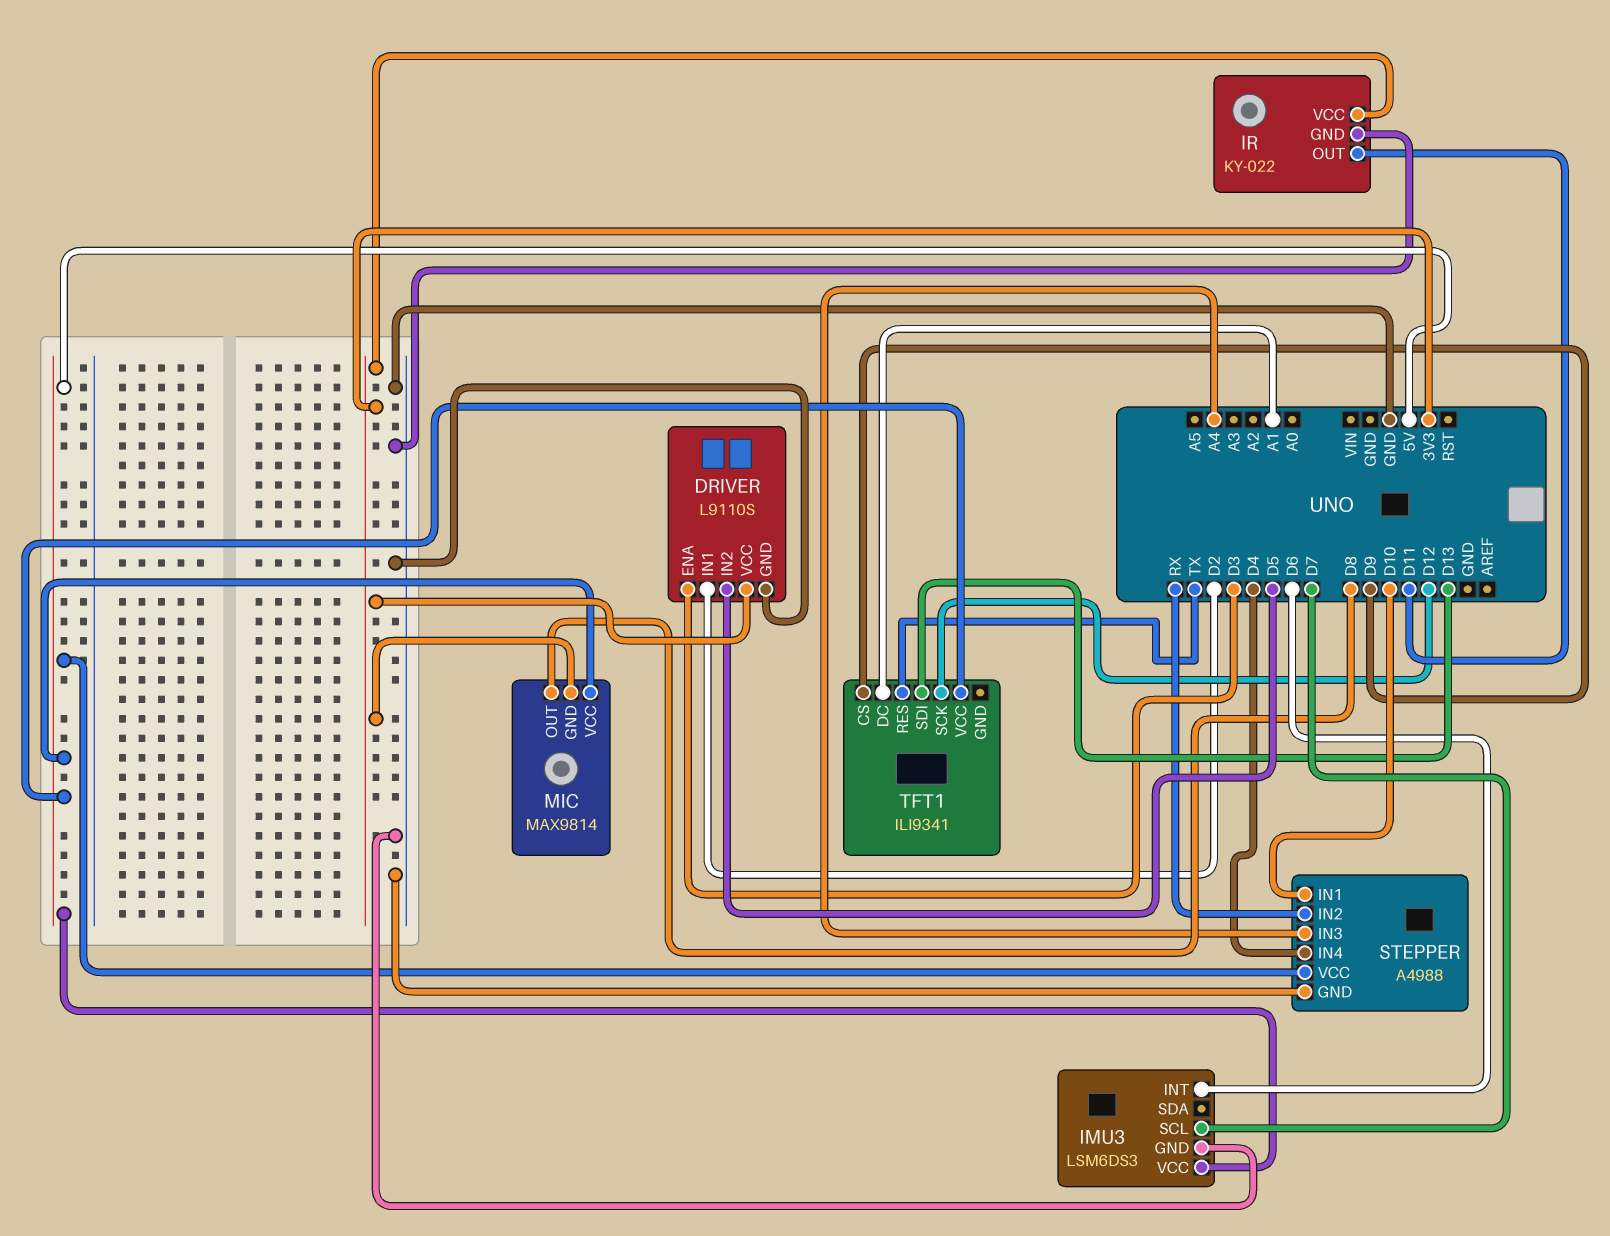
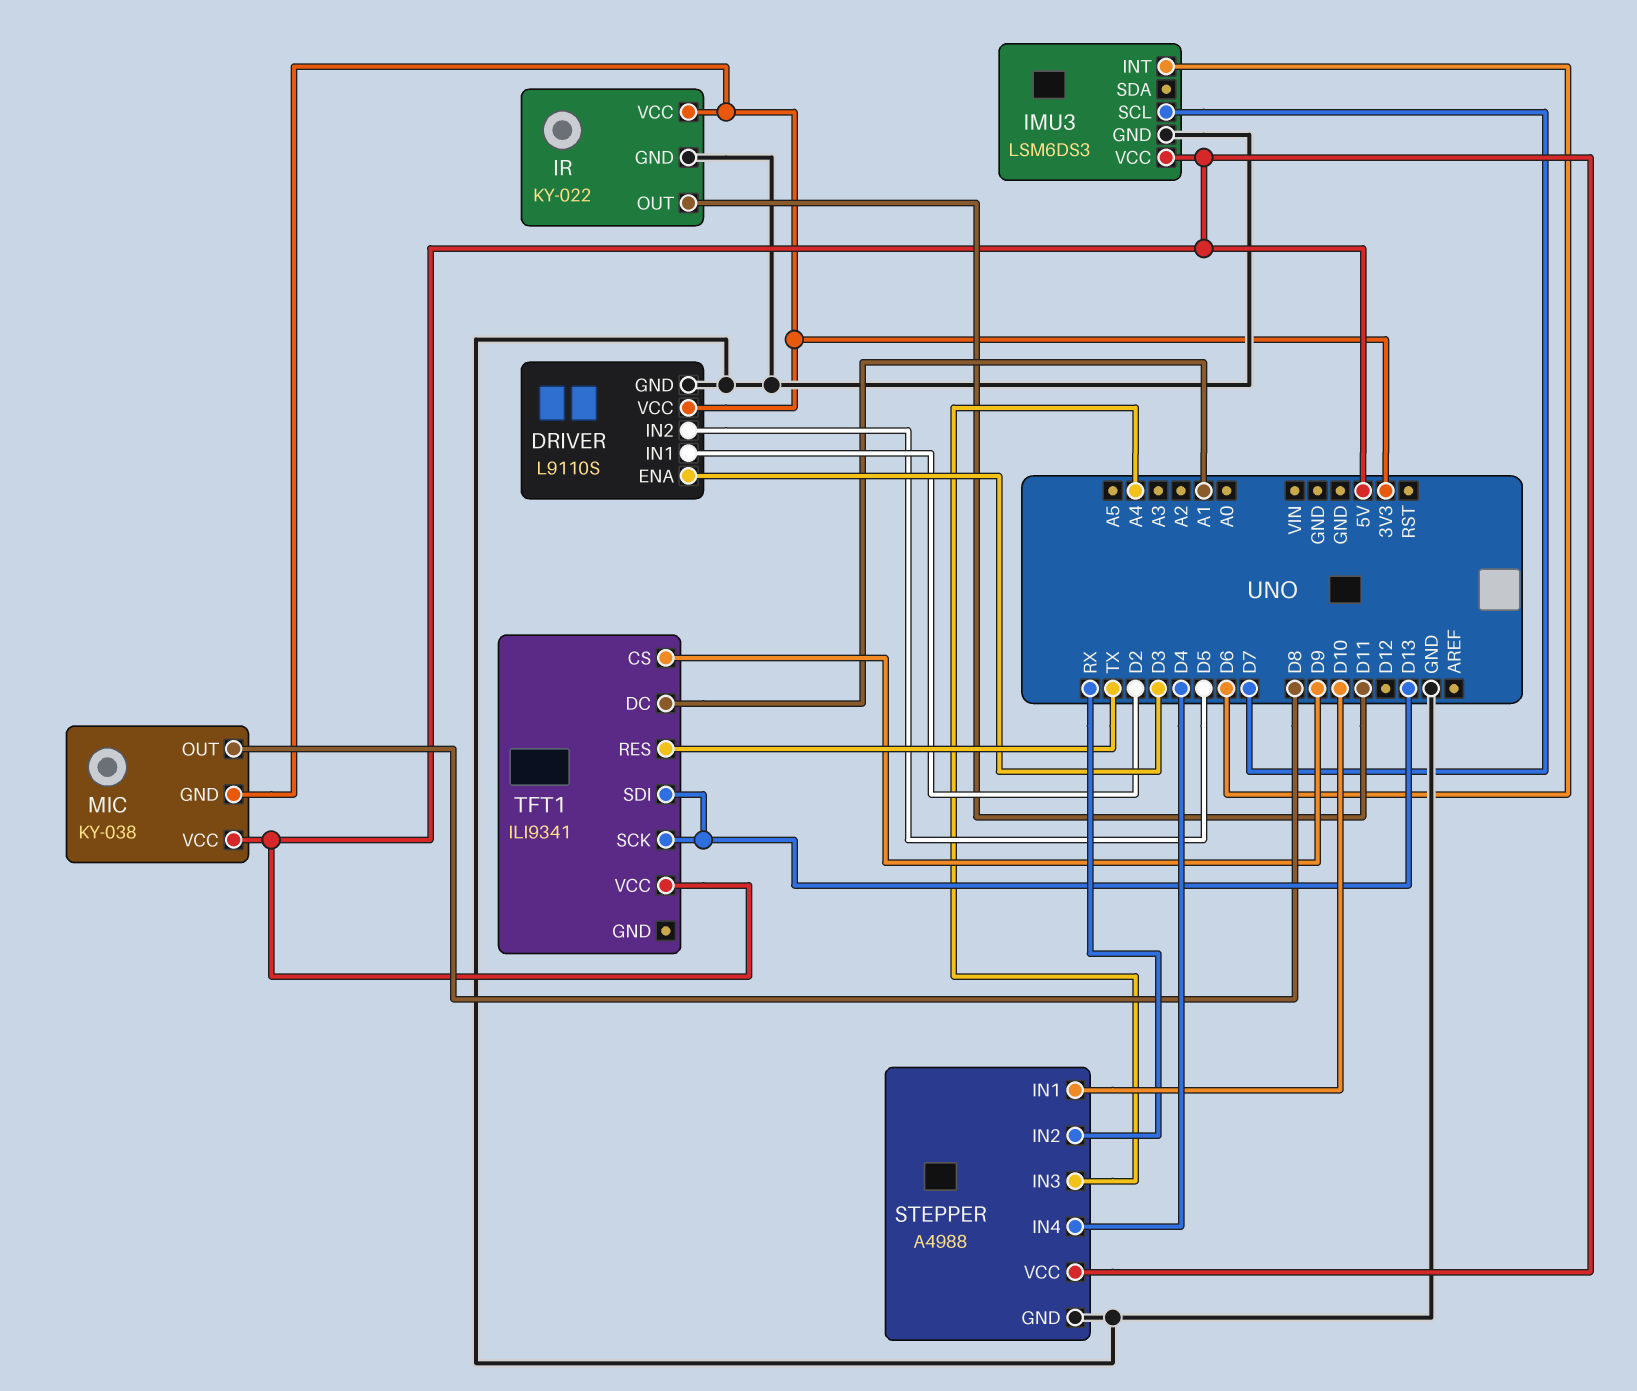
MIC: MAX9814 -> KY-038
TFT1 pin SCK: D12 -> D13

